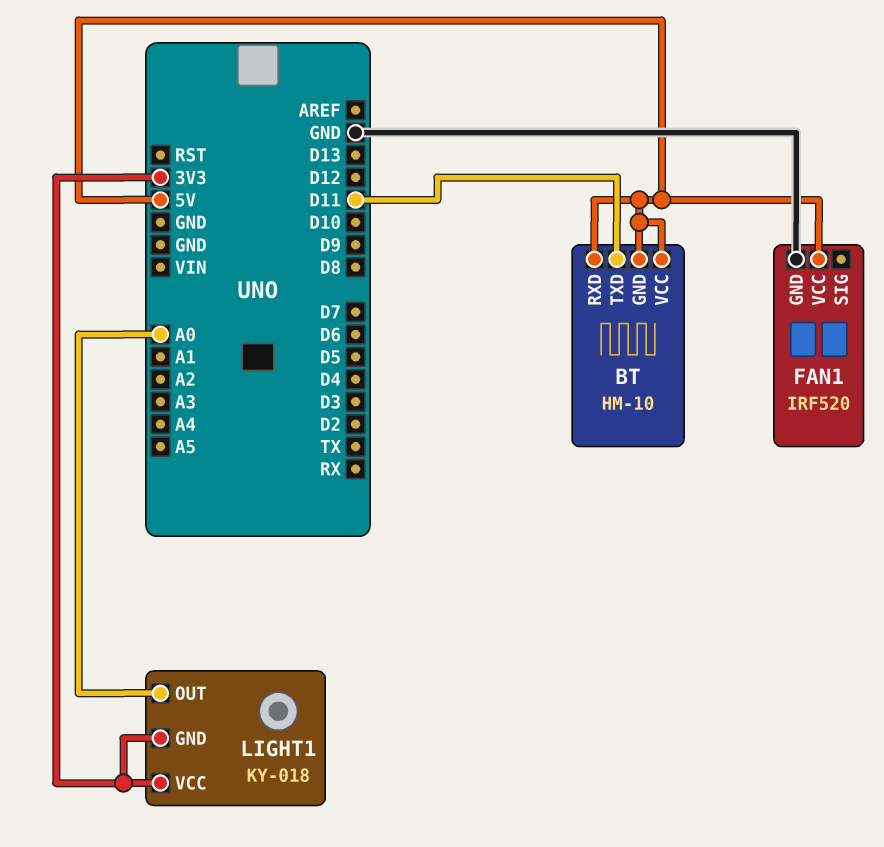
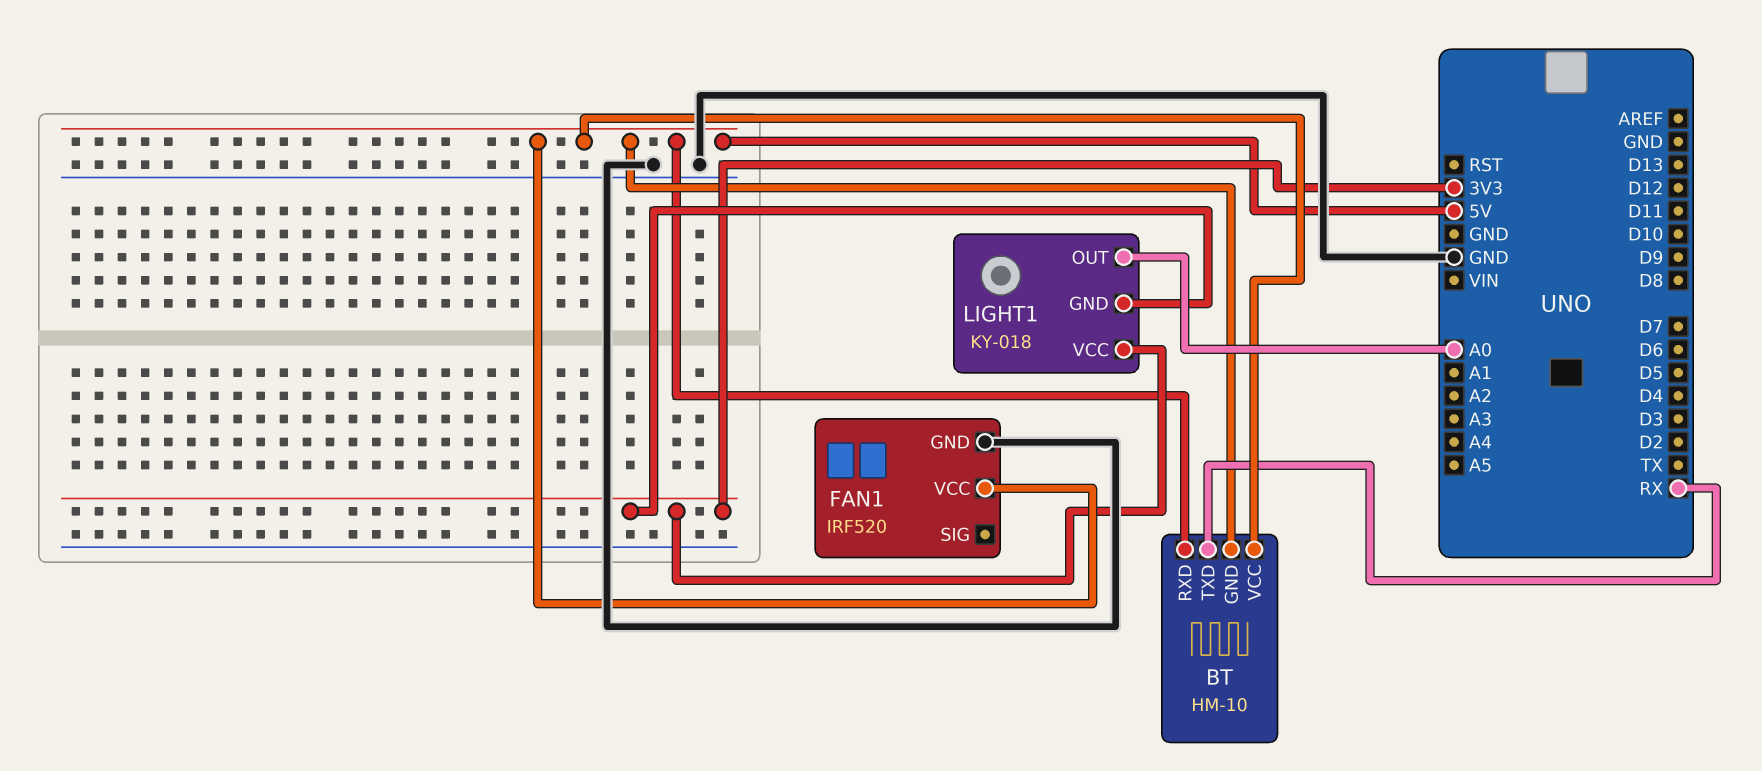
BT pin TXD: D11 -> RX

